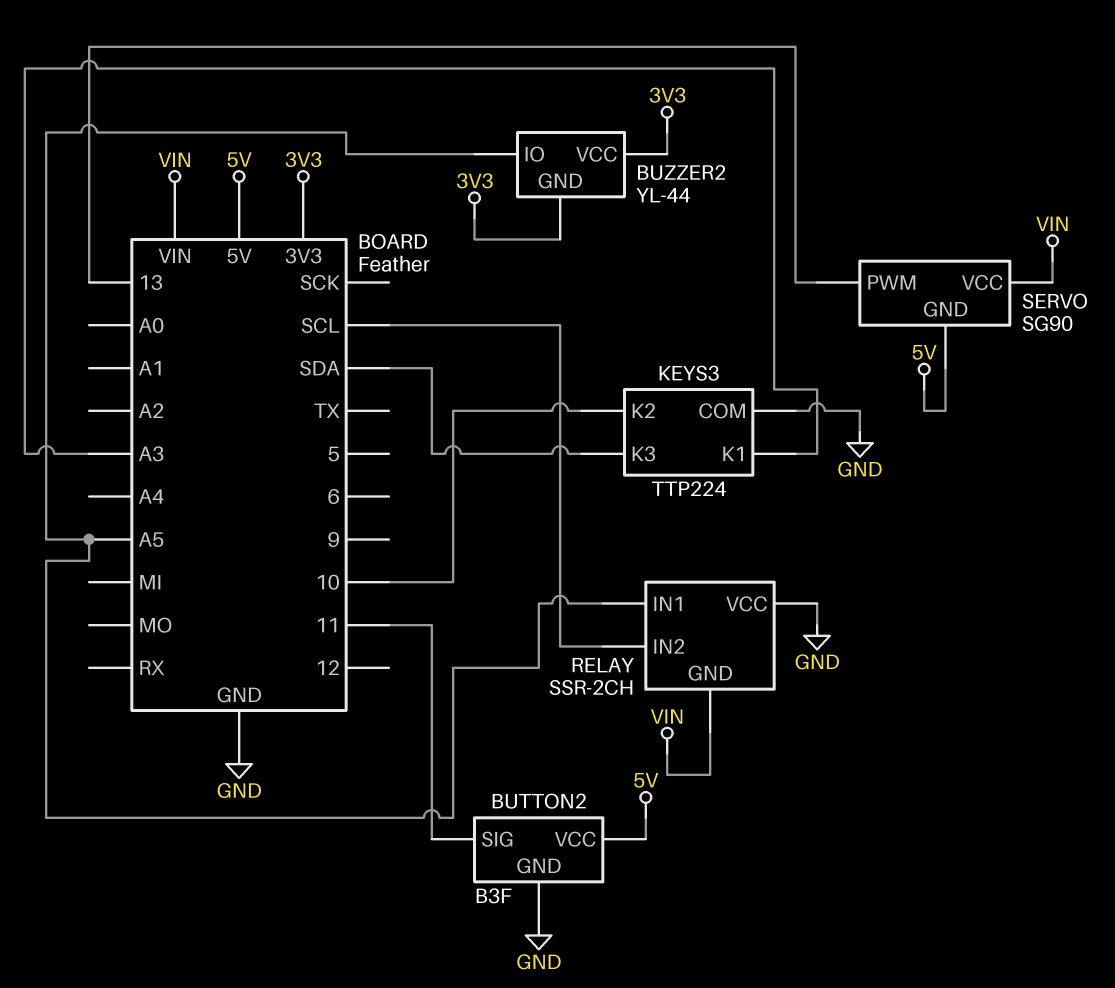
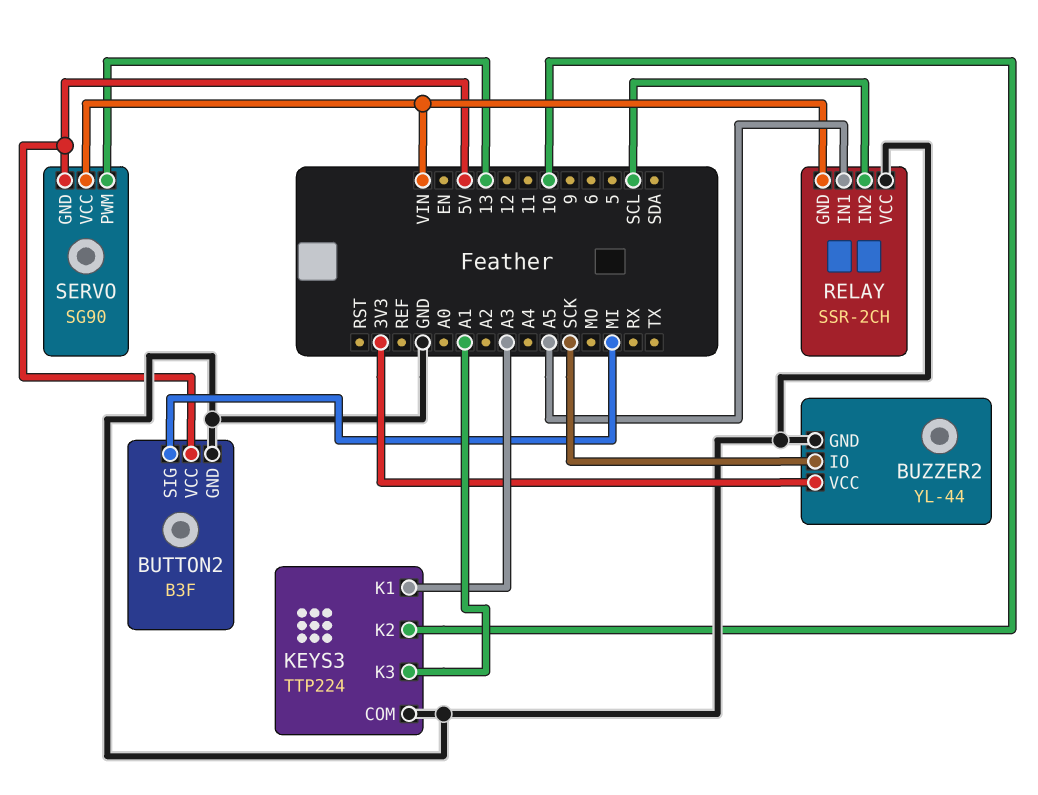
BUTTON2 pin SIG: 11 -> MI
BUZZER2 pin GND: 3V3 -> GND
BUZZER2 pin IO: A5 -> SCK
KEYS3 pin K3: SDA -> A1

